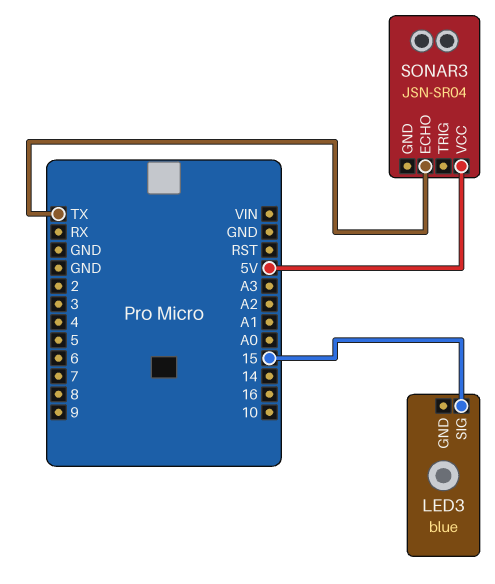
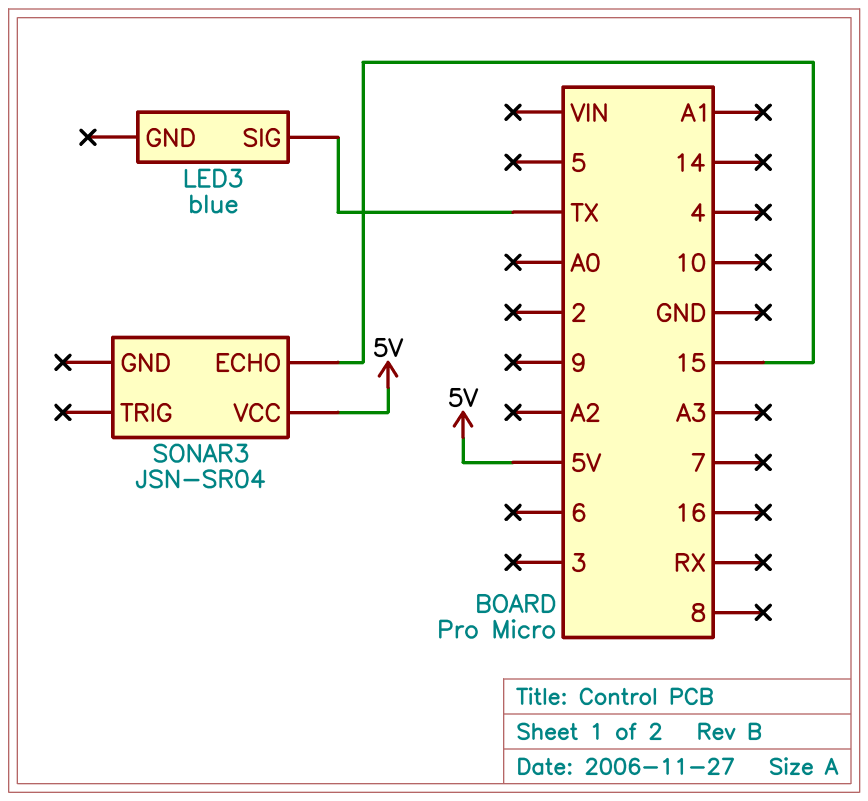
LED3 pin SIG: 15 -> TX
SONAR3 pin ECHO: TX -> 15

